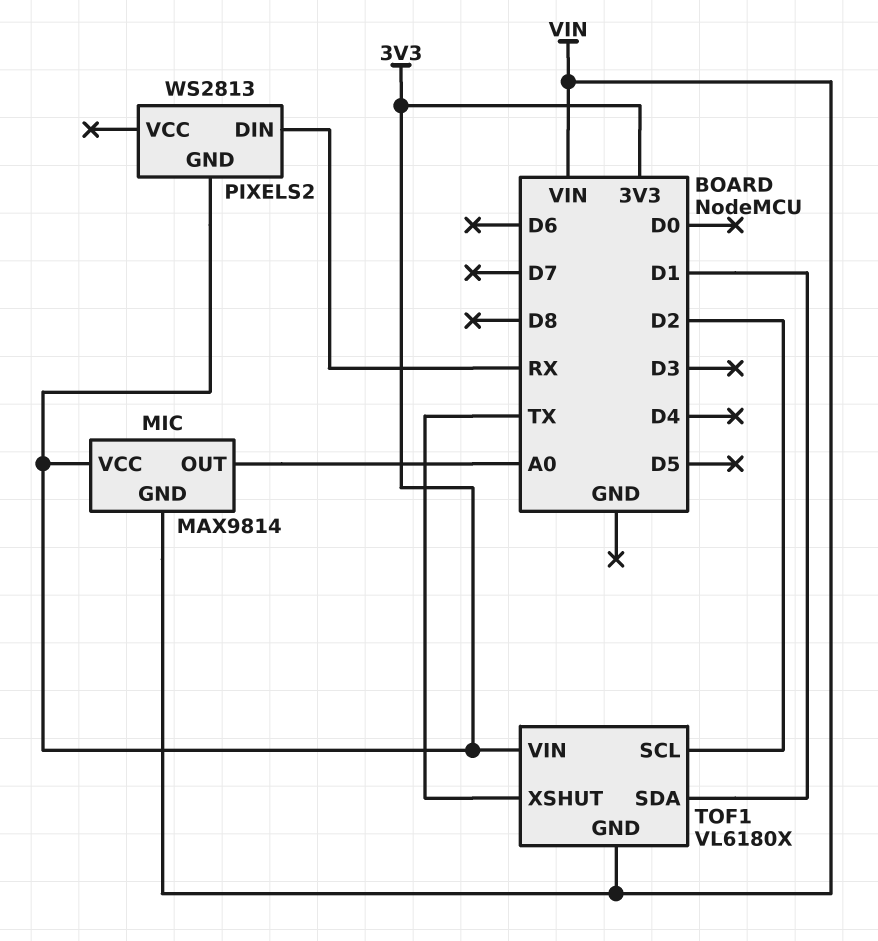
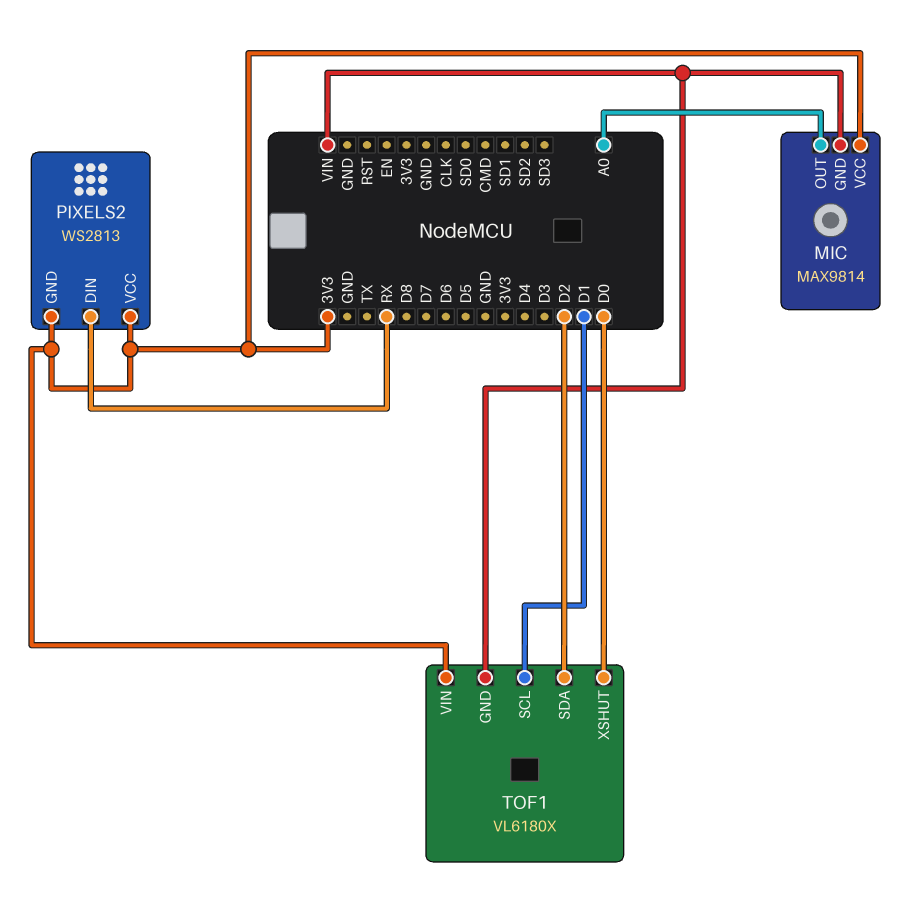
PIXELS2 pin VCC: none -> 3V3
TOF1 pin SCL: D2 -> D1
TOF1 pin SDA: D1 -> D2
TOF1 pin XSHUT: TX -> D0

